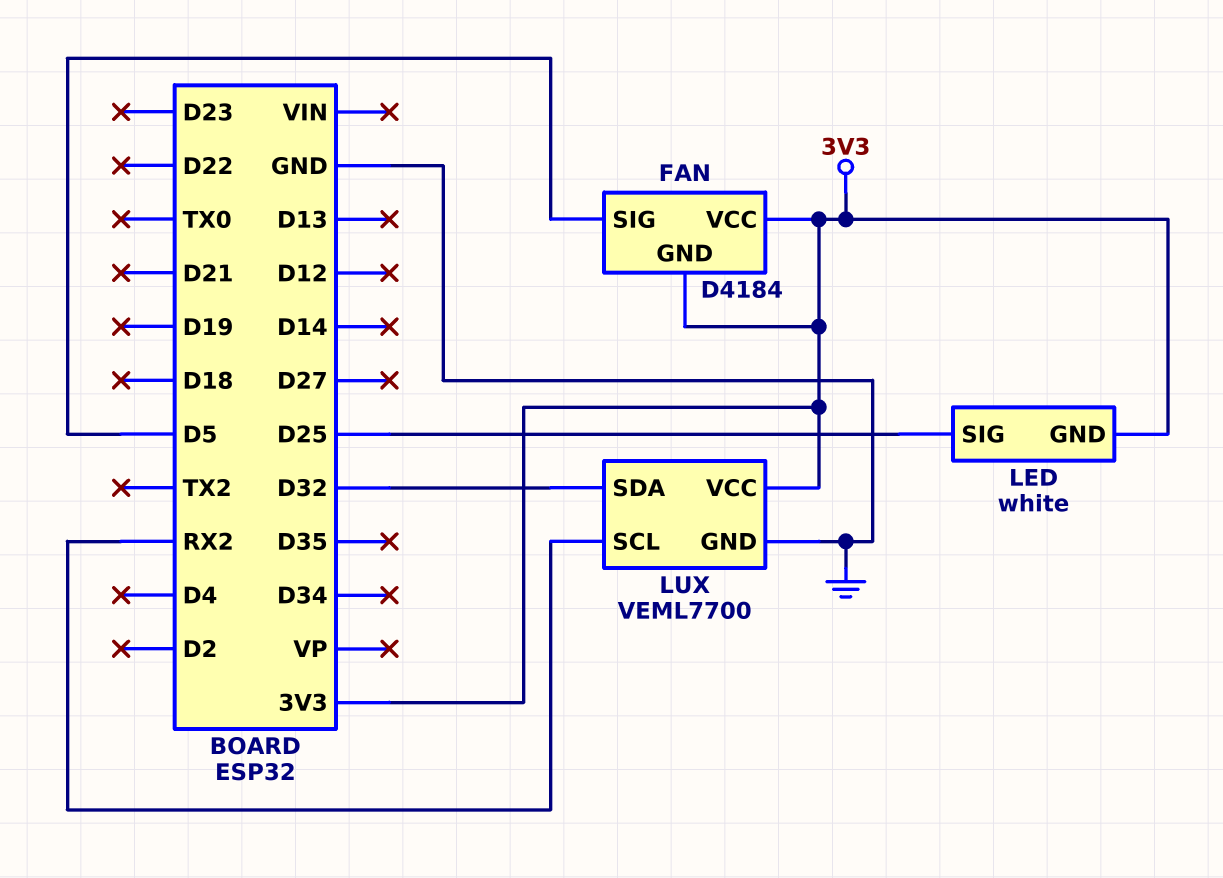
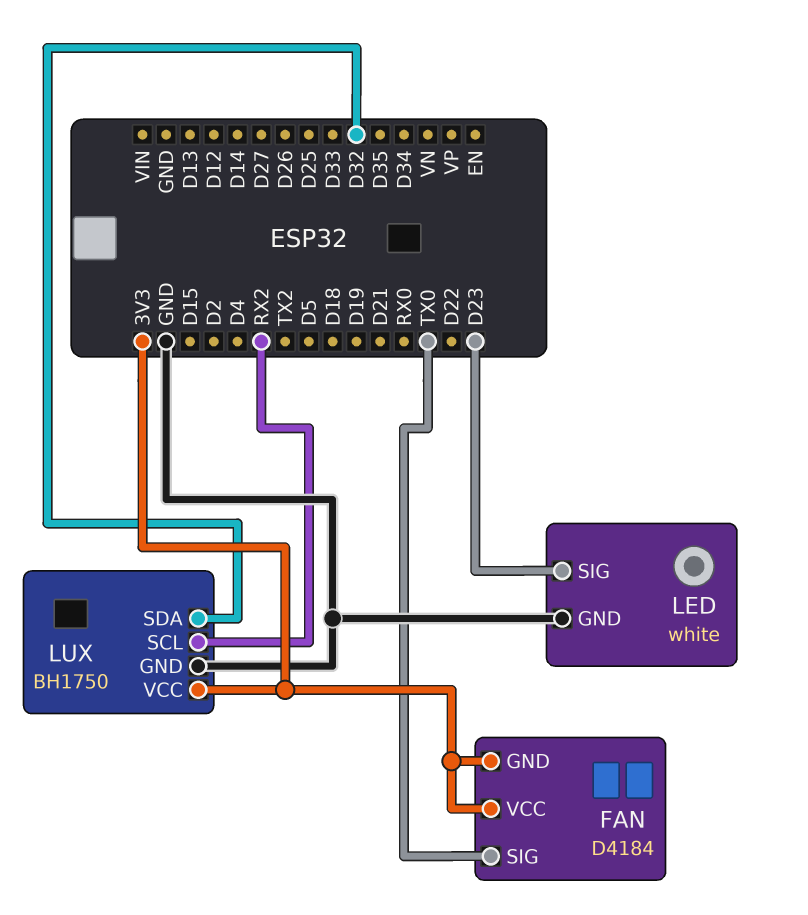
FAN pin SIG: D5 -> TX0
LED pin GND: 3V3 -> GND
LED pin SIG: D25 -> D23
LUX: VEML7700 -> BH1750

